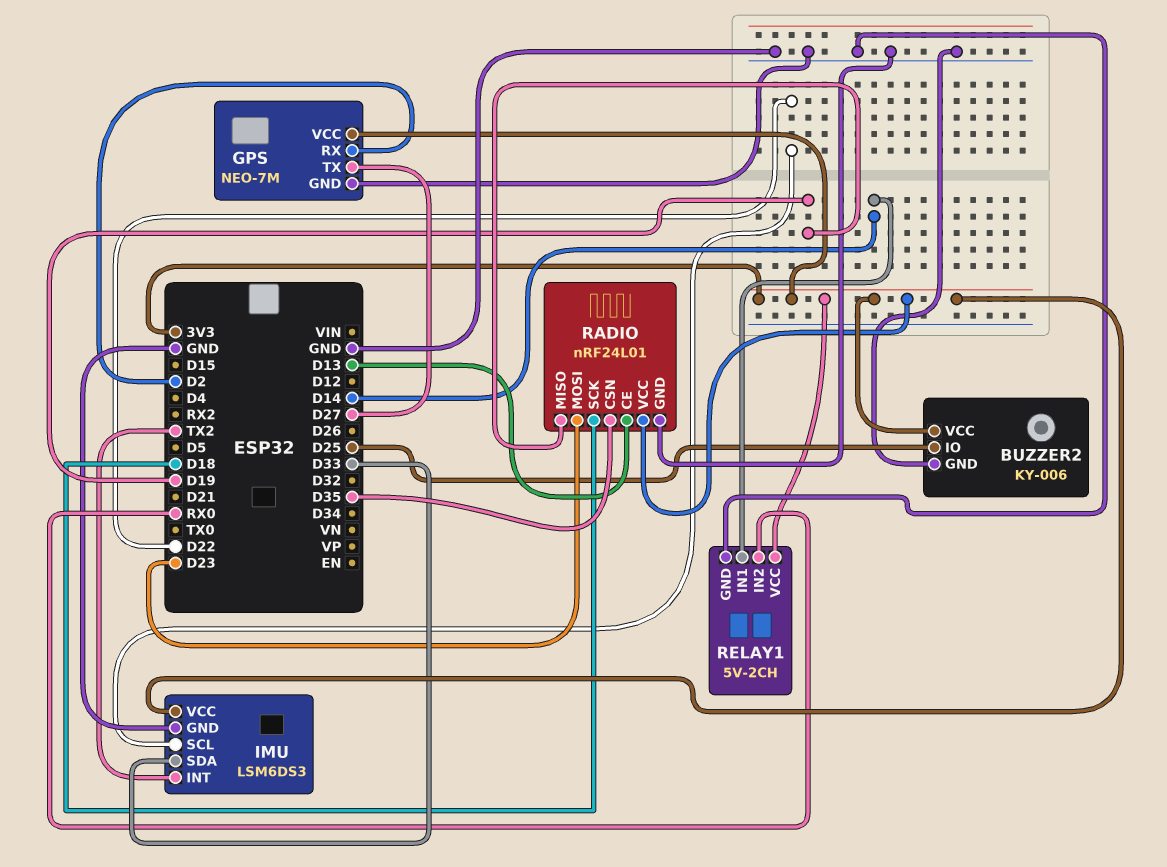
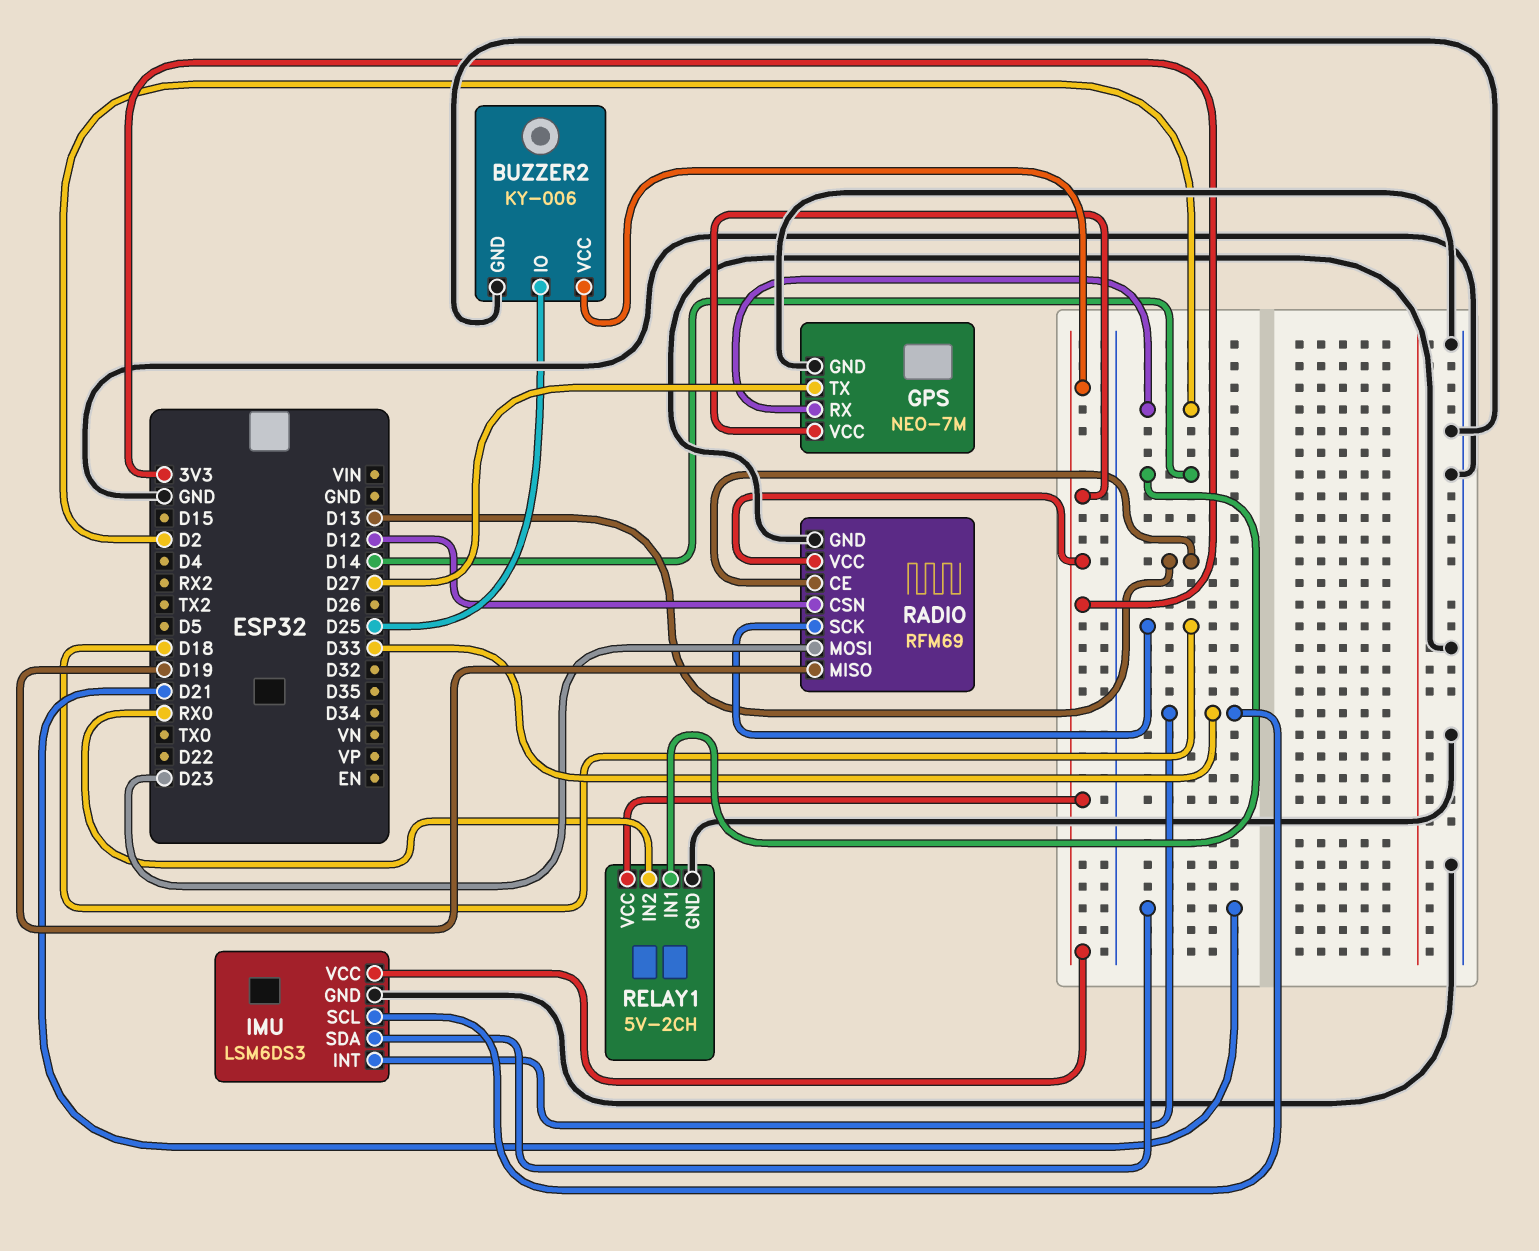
IMU pin INT: TX2 -> D33
IMU pin SCL: D22 -> D33
IMU pin SDA: D33 -> D21
RADIO: nRF24L01 -> RFM69
RADIO pin CSN: D35 -> D12

